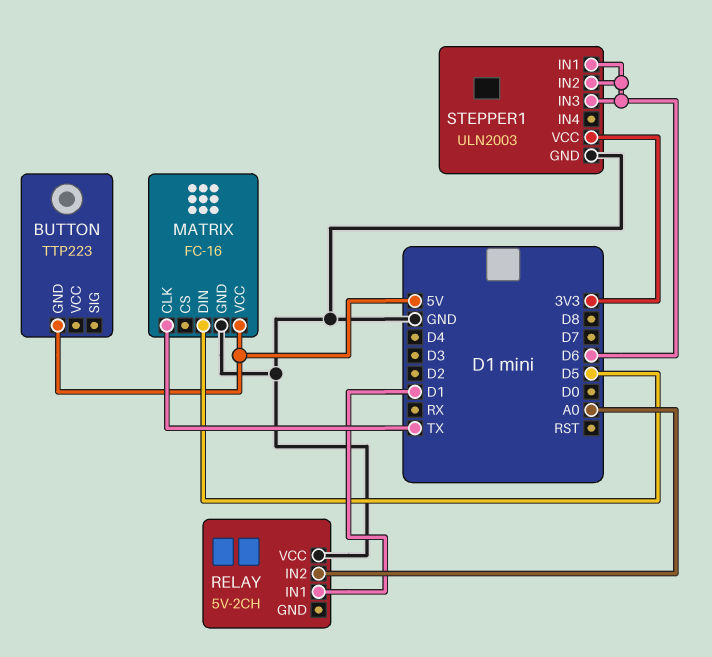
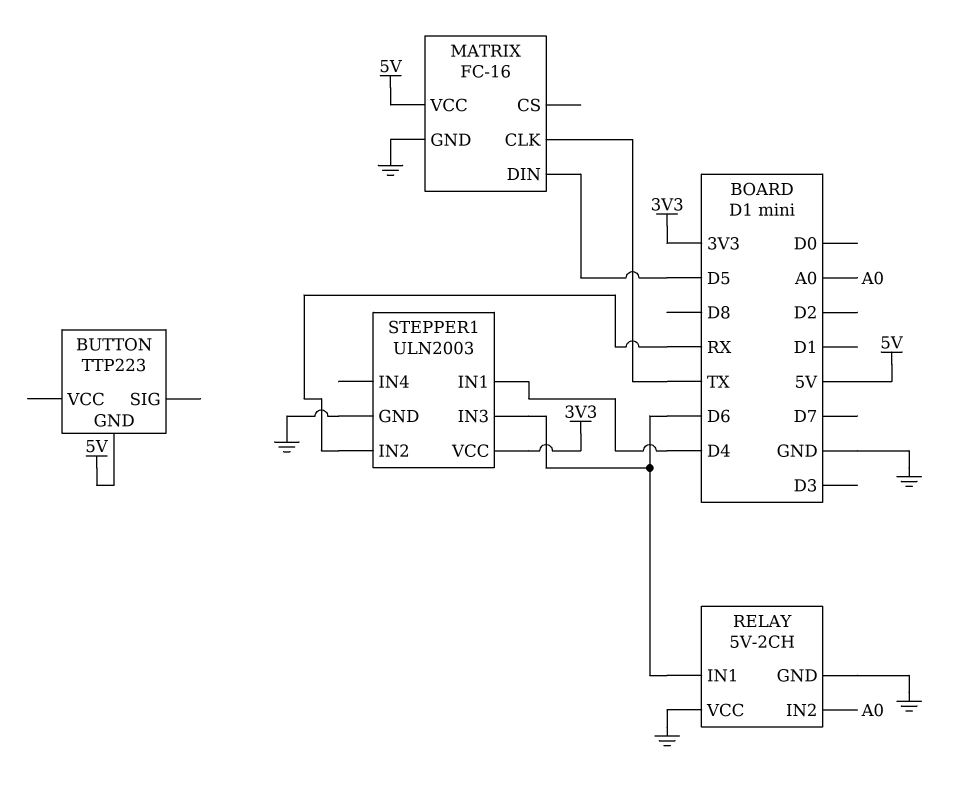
RELAY pin GND: none -> GND
RELAY pin IN1: D1 -> D6
STEPPER1 pin IN1: D6 -> D4
STEPPER1 pin IN2: D6 -> RX

